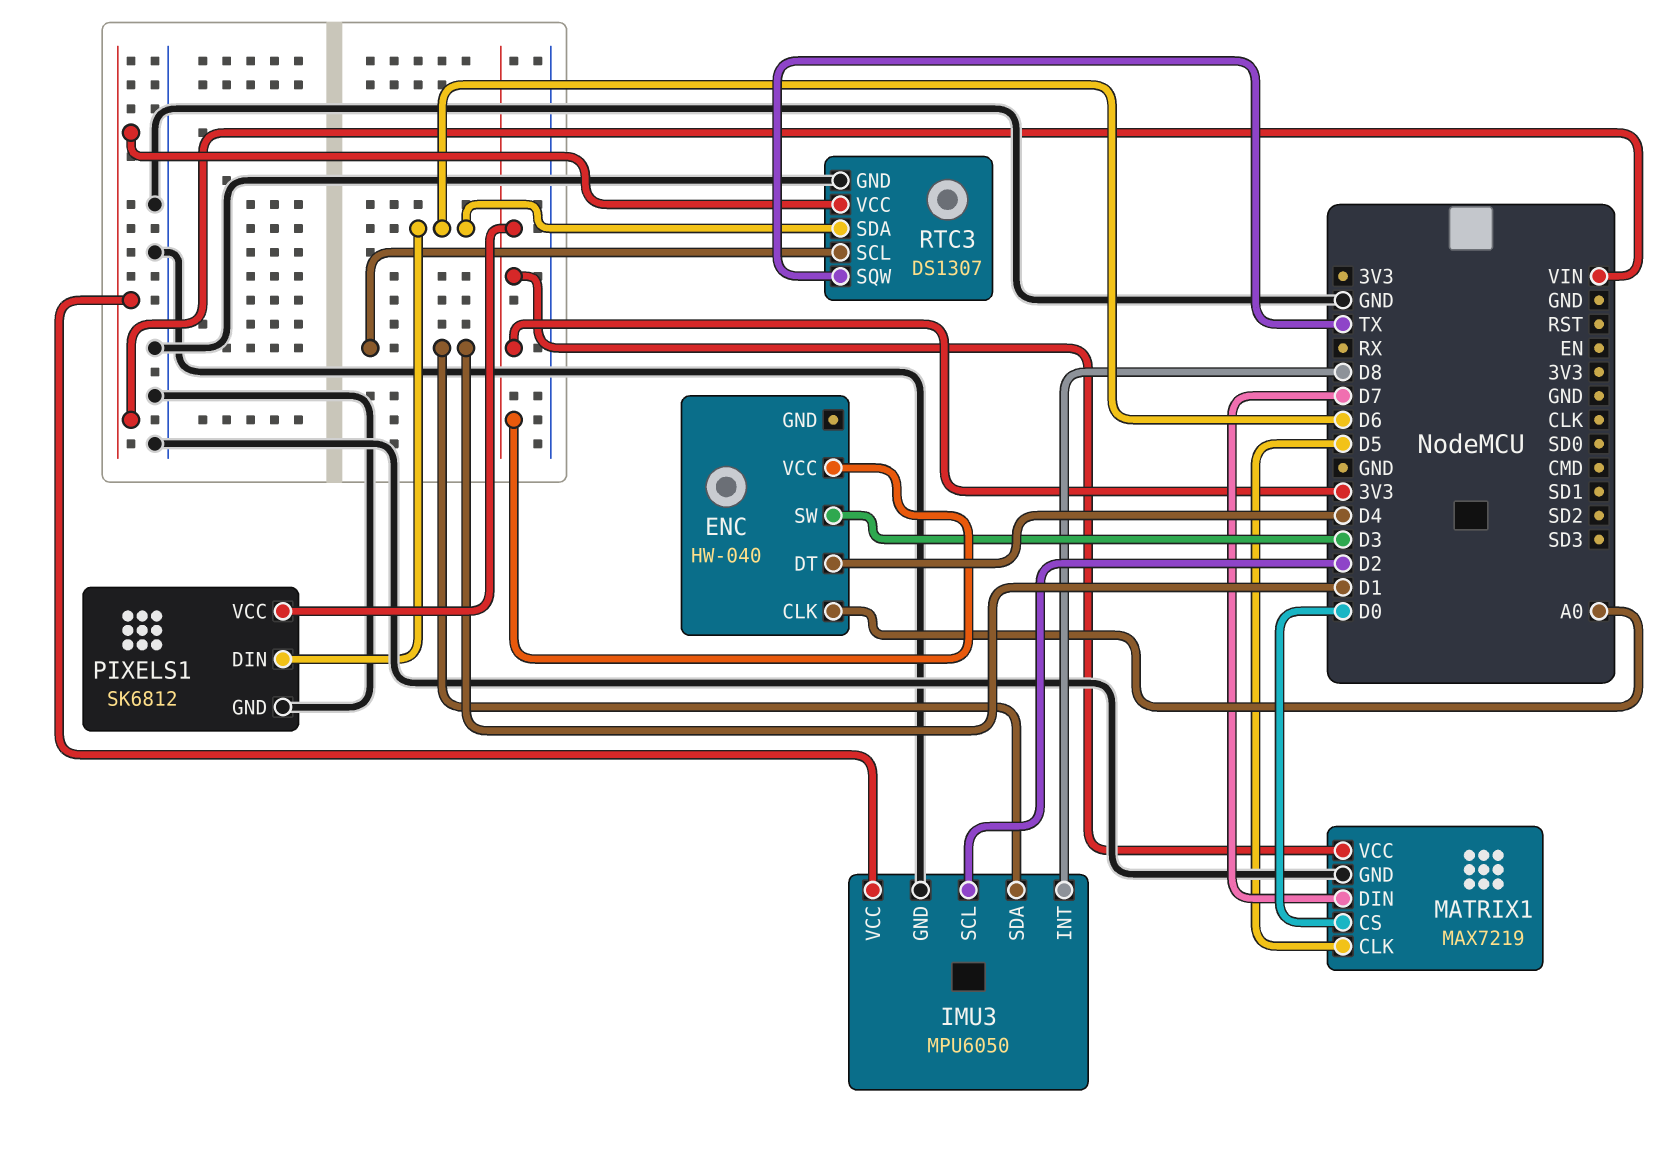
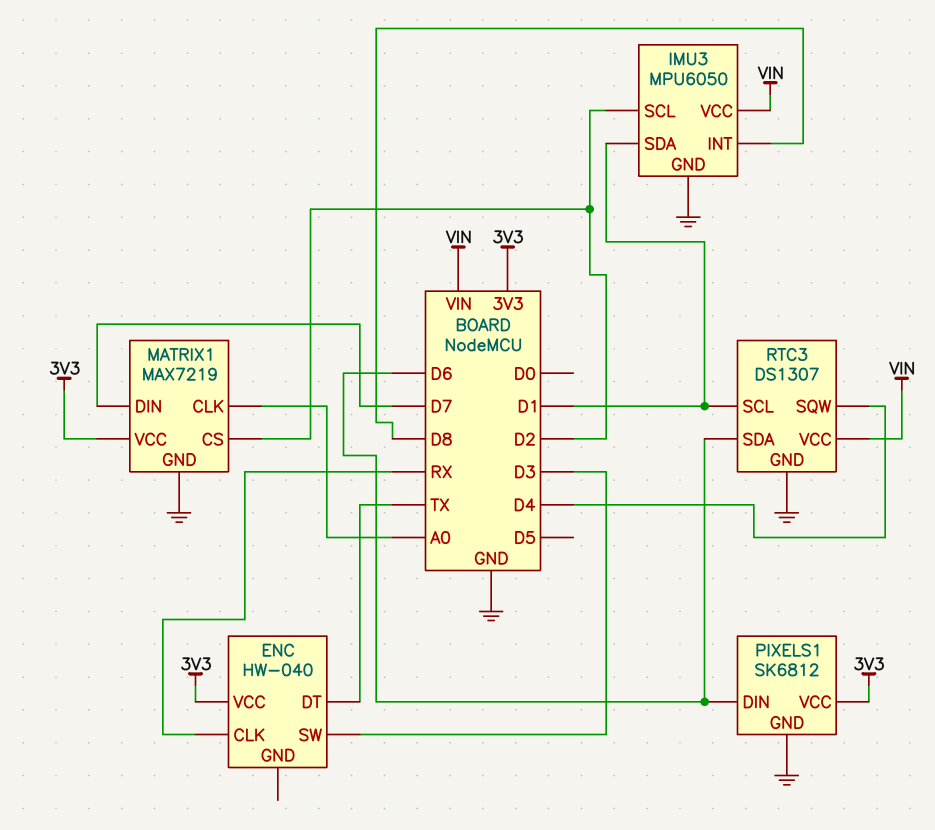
ENC pin CLK: A0 -> RX
ENC pin DT: D4 -> TX
MATRIX1 pin CLK: D5 -> A0
MATRIX1 pin CS: D0 -> D2
RTC3 pin SQW: TX -> D4

